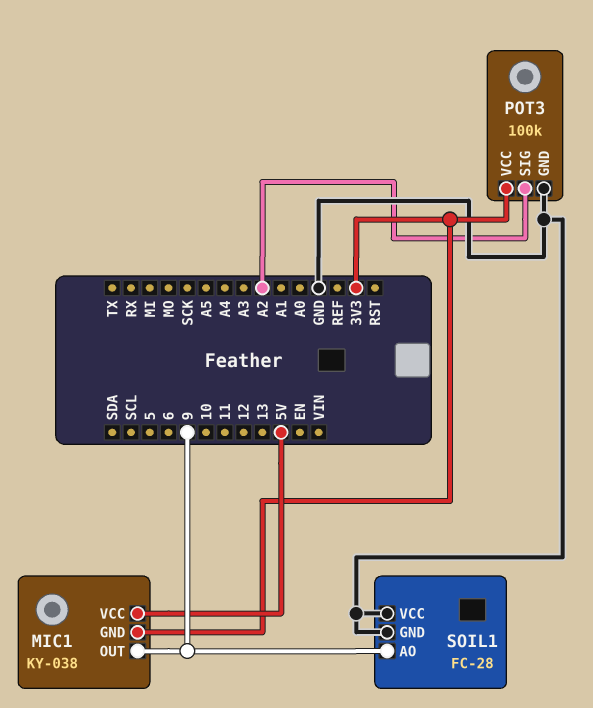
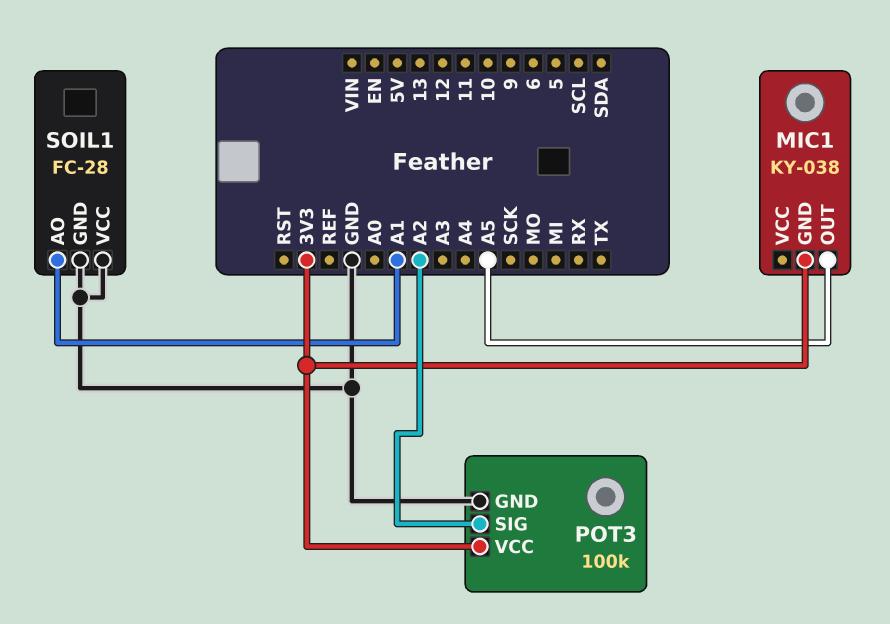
MIC1 pin OUT: 9 -> A5
MIC1 pin VCC: 5V -> none
SOIL1 pin AO: 9 -> A1

